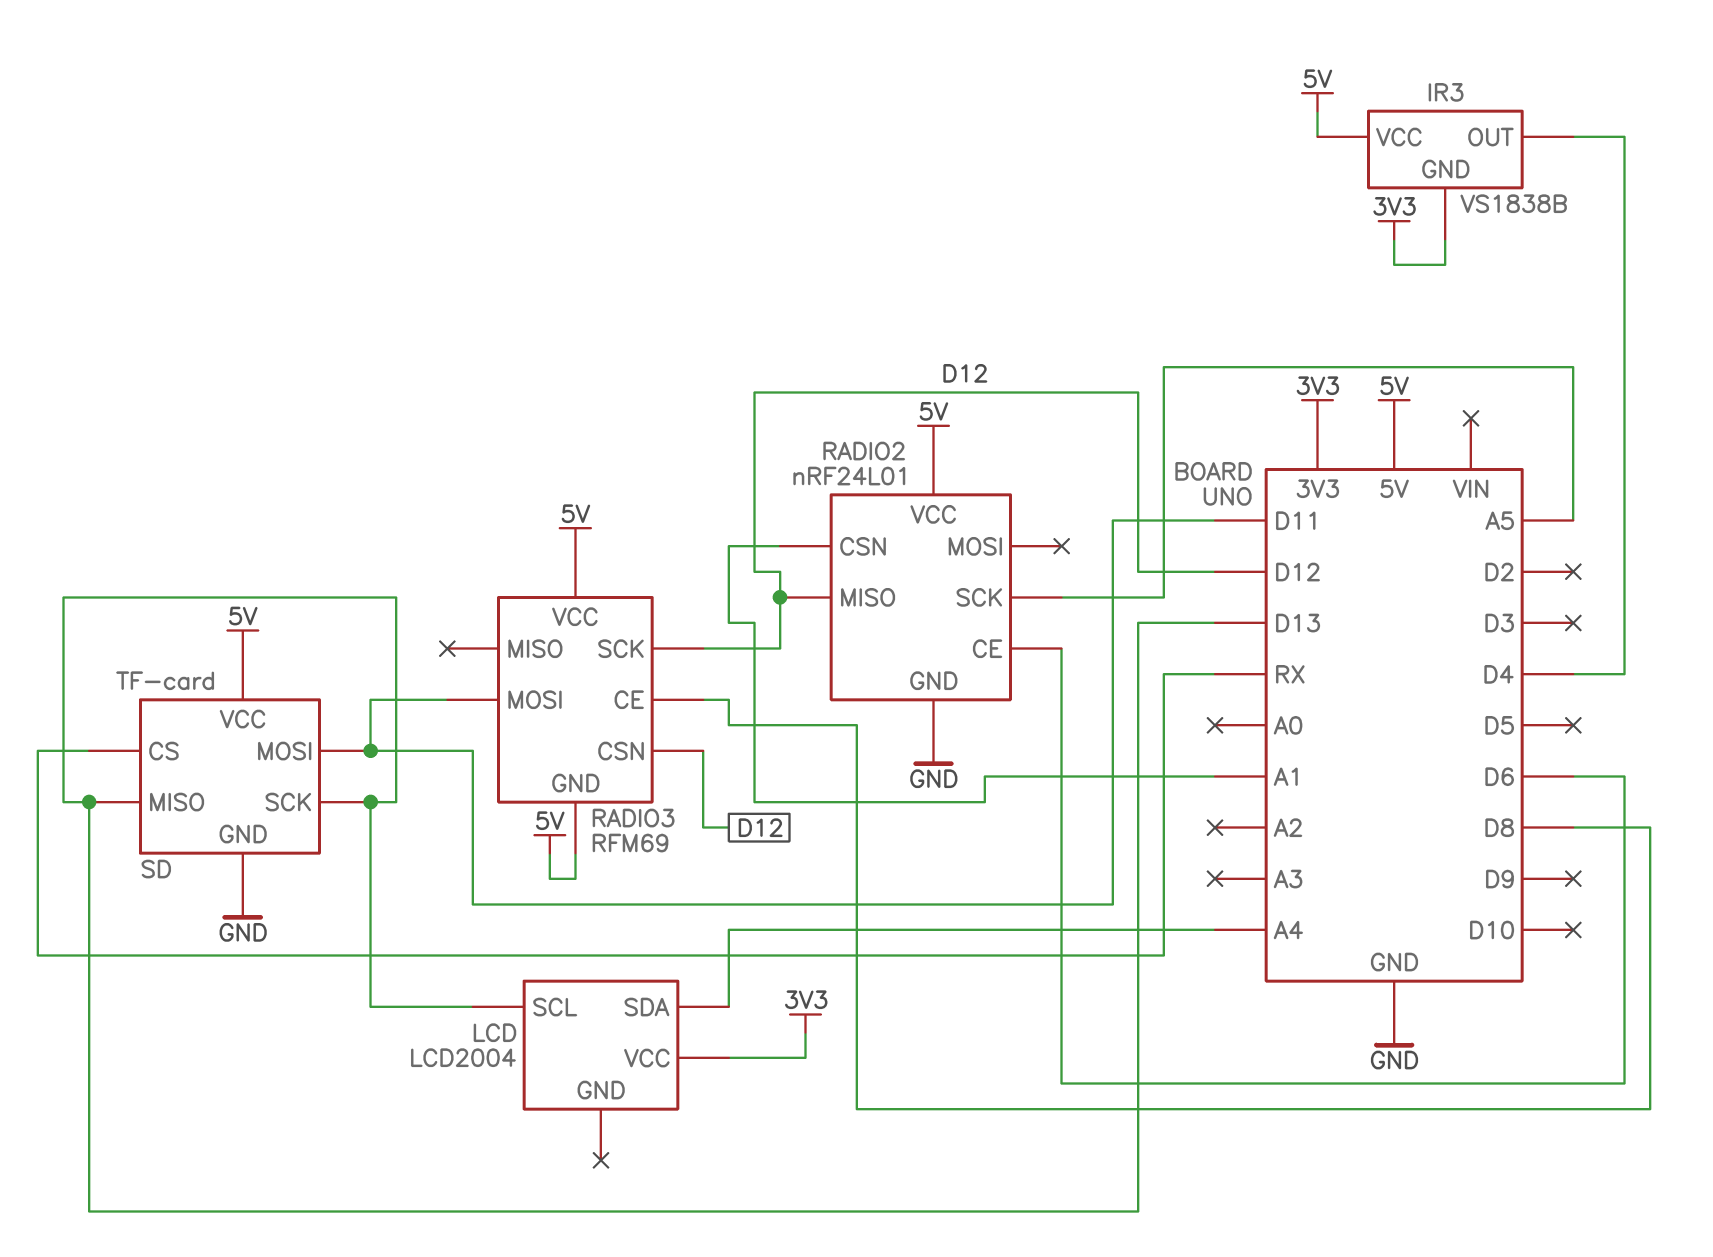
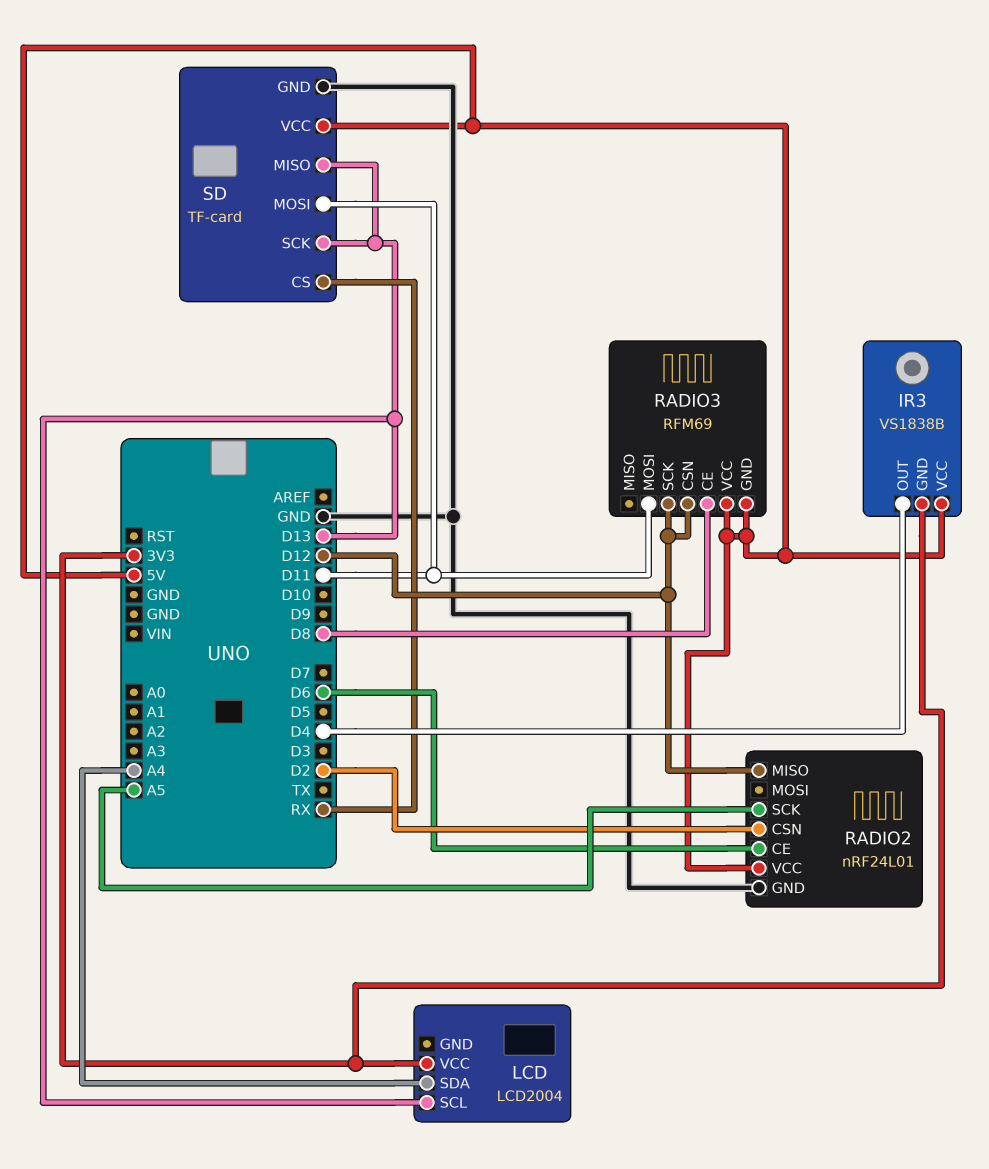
RADIO2 pin CSN: A1 -> D2

